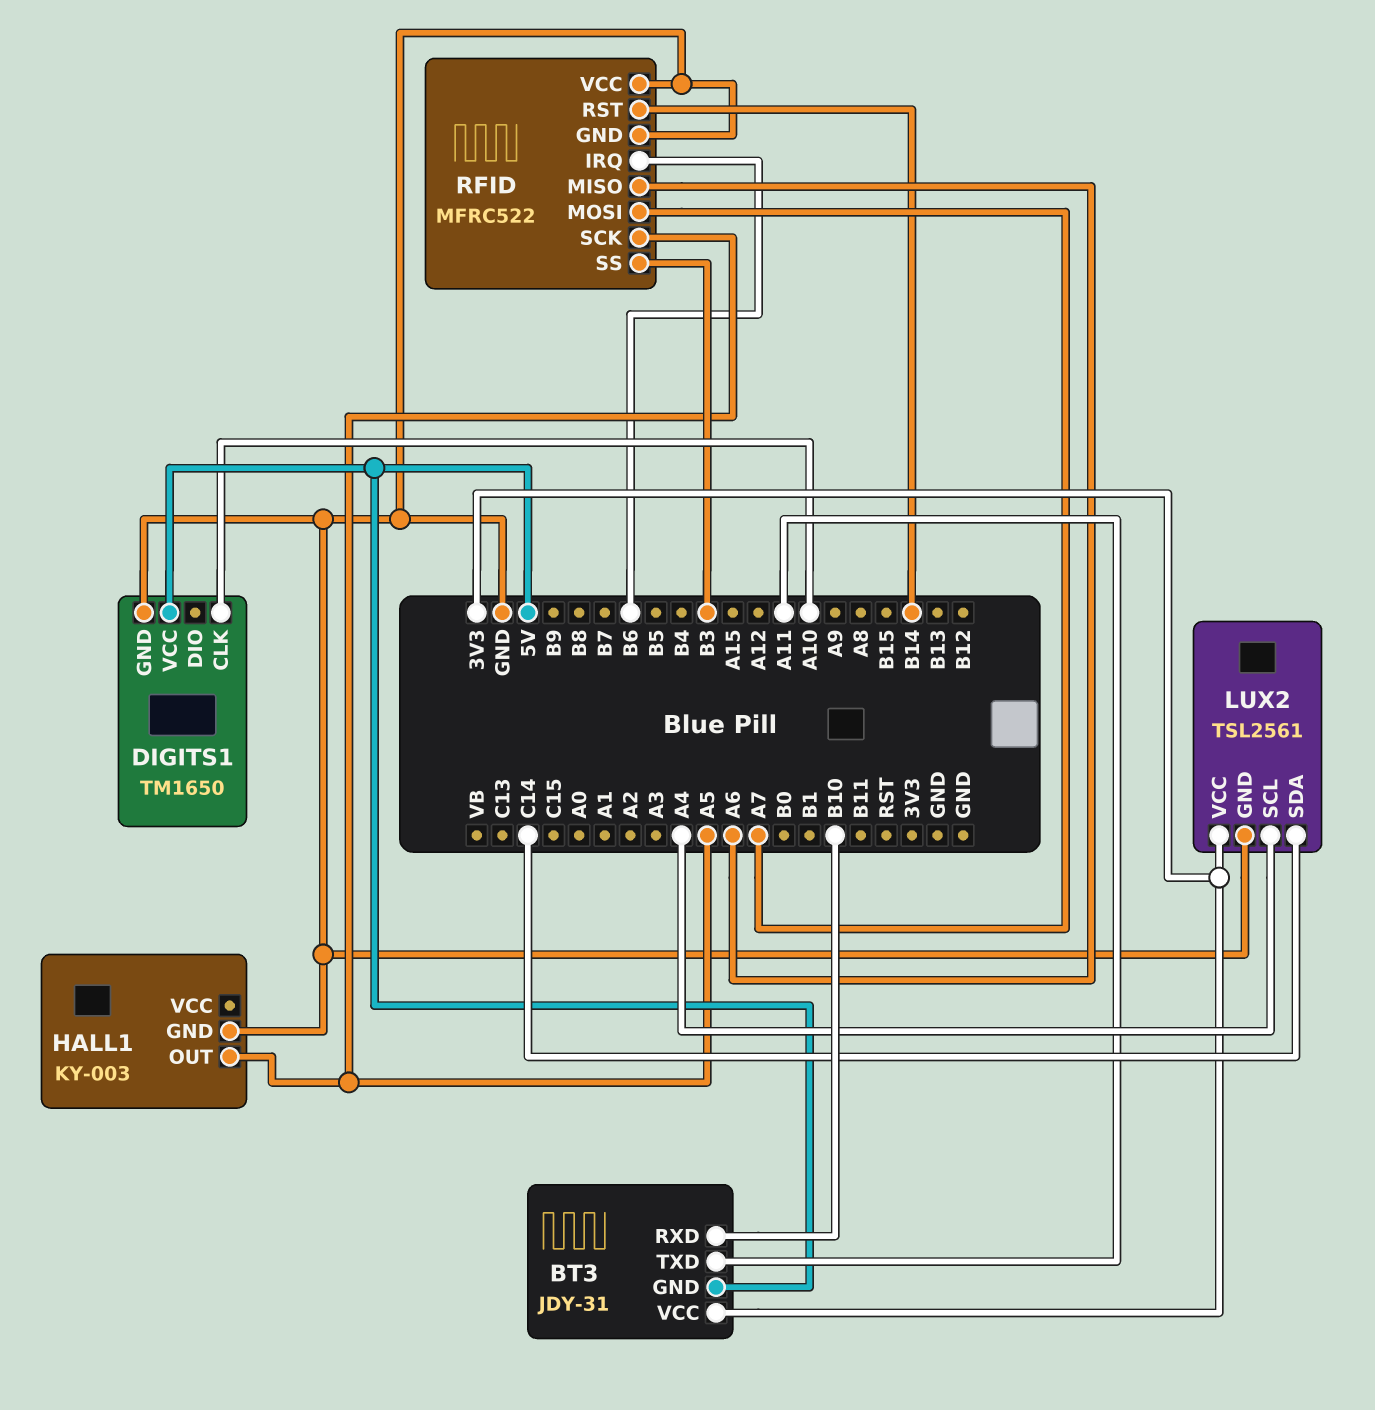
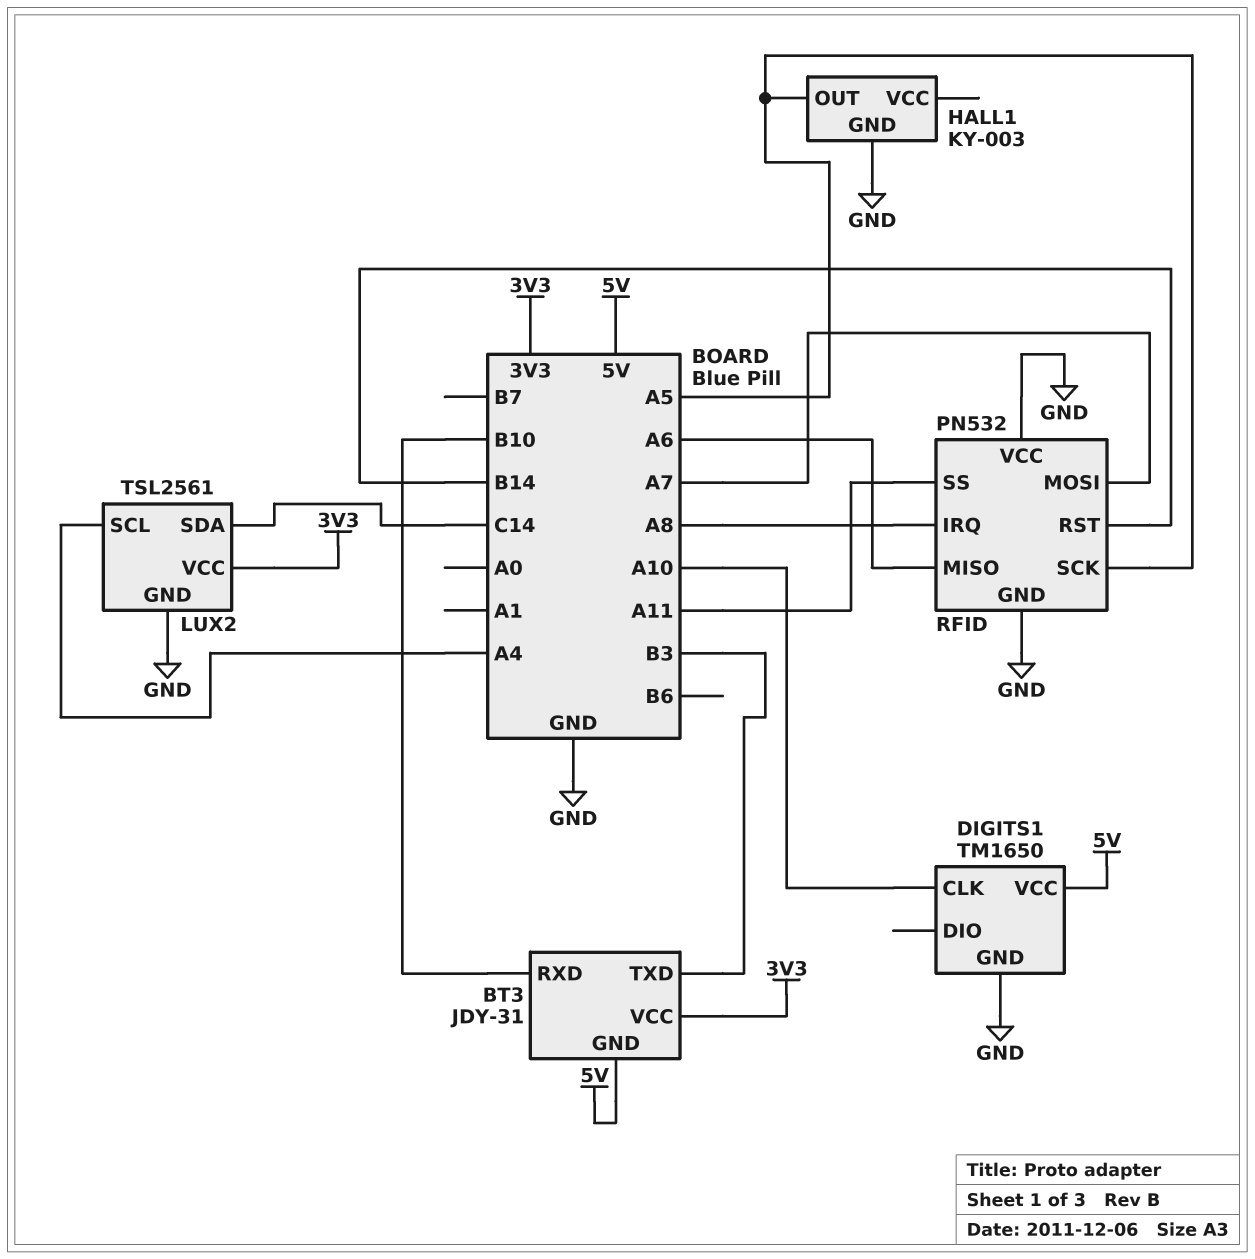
BT3 pin TXD: A11 -> B3
RFID: MFRC522 -> PN532
RFID pin IRQ: B6 -> A8
RFID pin SS: B3 -> A11

